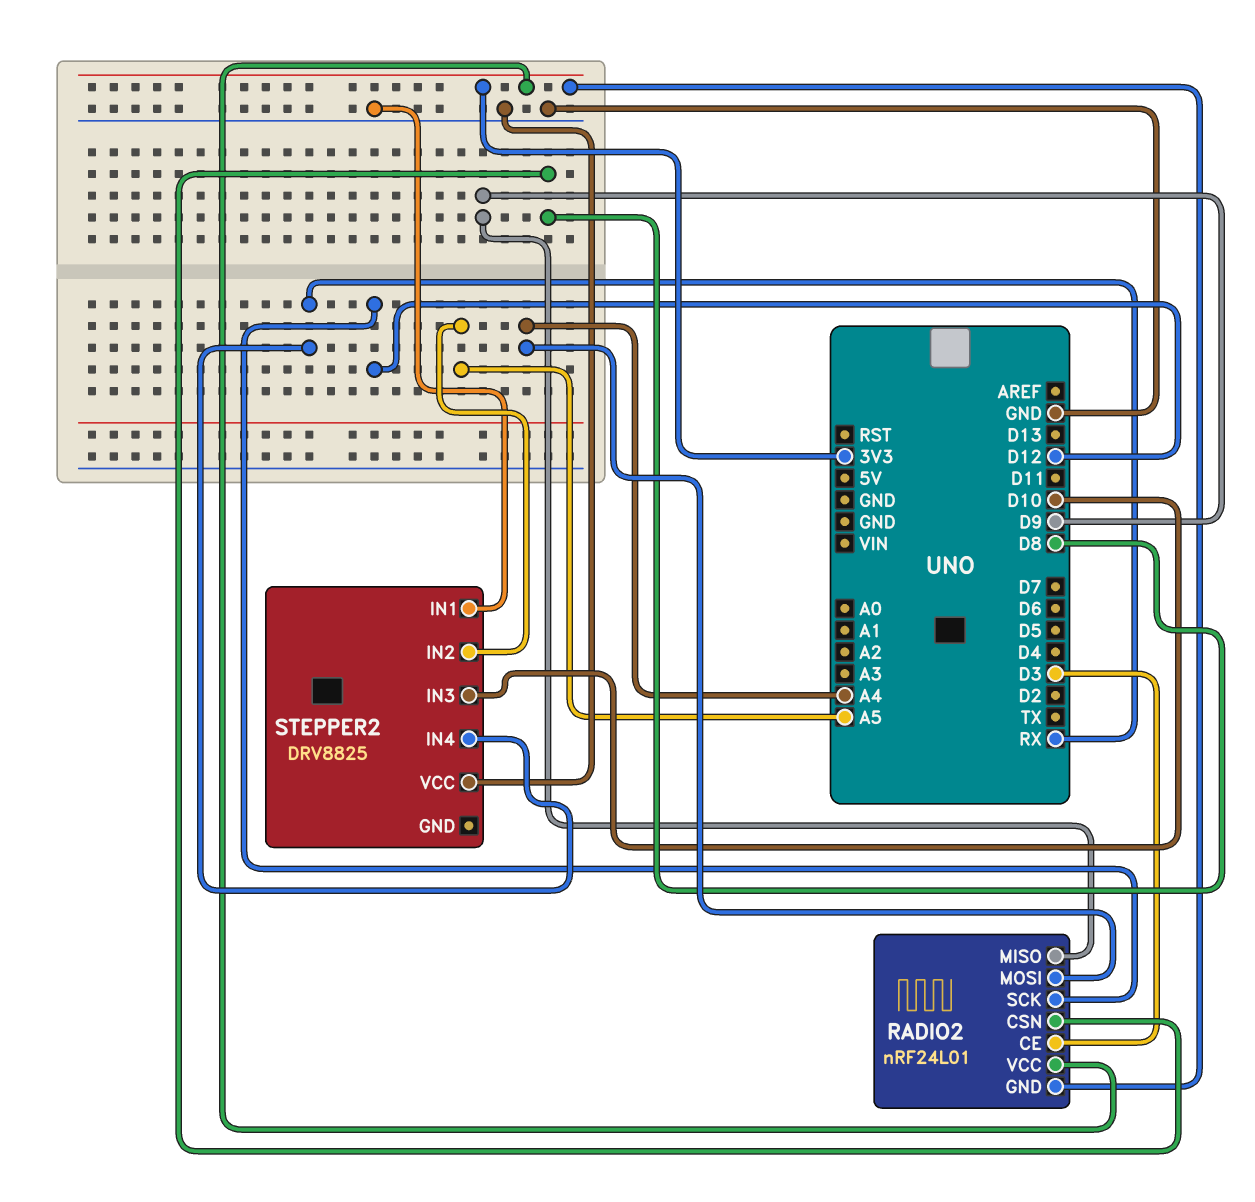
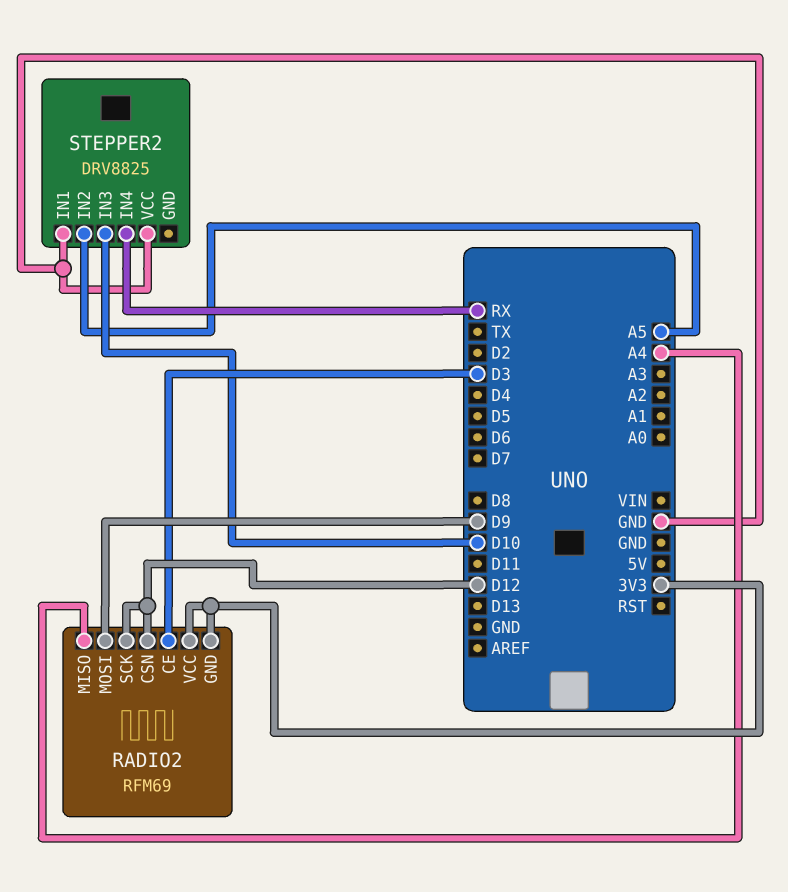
RADIO2: nRF24L01 -> RFM69
RADIO2 pin CSN: D8 -> D12
RADIO2 pin MISO: D9 -> A4
RADIO2 pin MOSI: A4 -> D9

